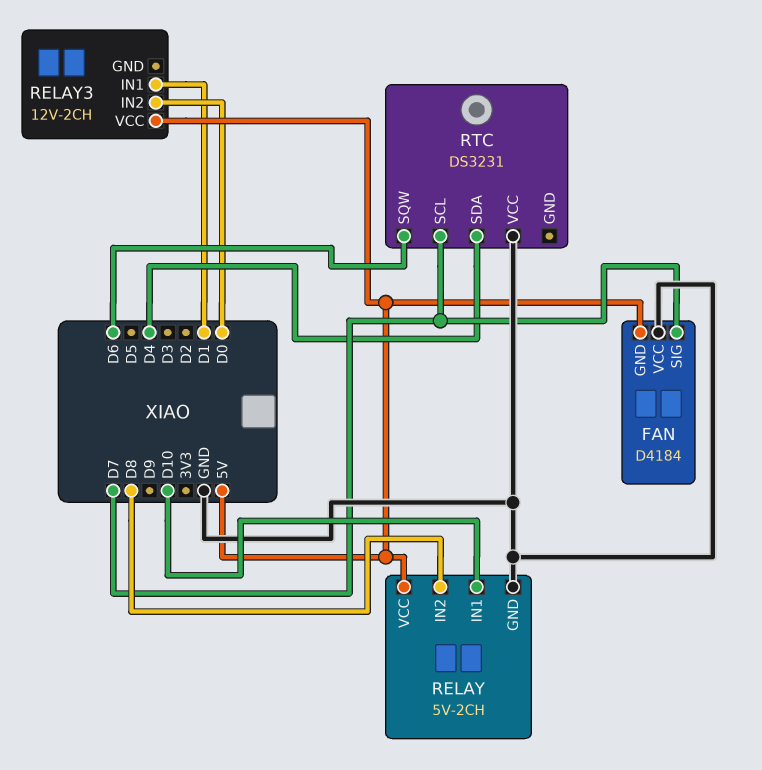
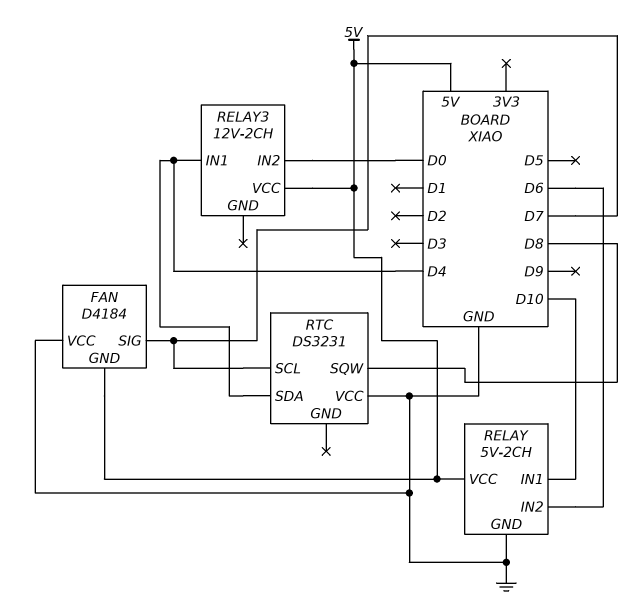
RELAY pin IN2: D8 -> D6
RELAY3 pin IN1: D1 -> D4
RTC pin SQW: D6 -> D8

